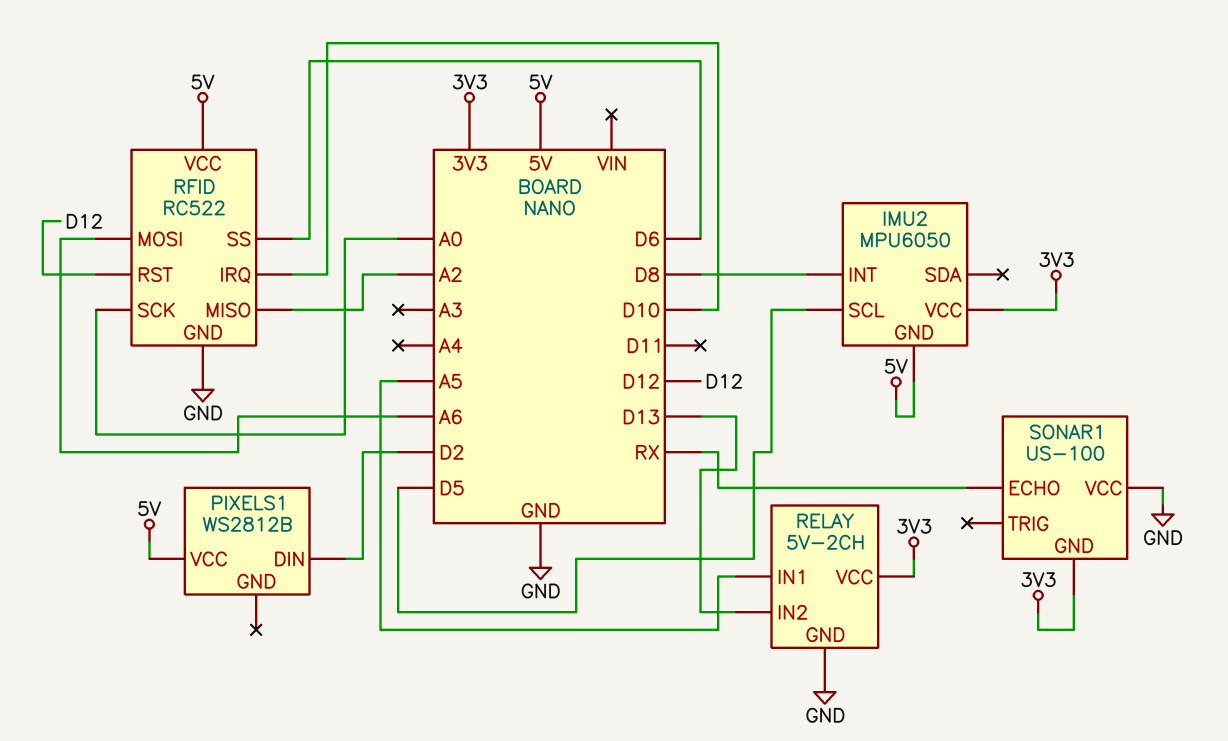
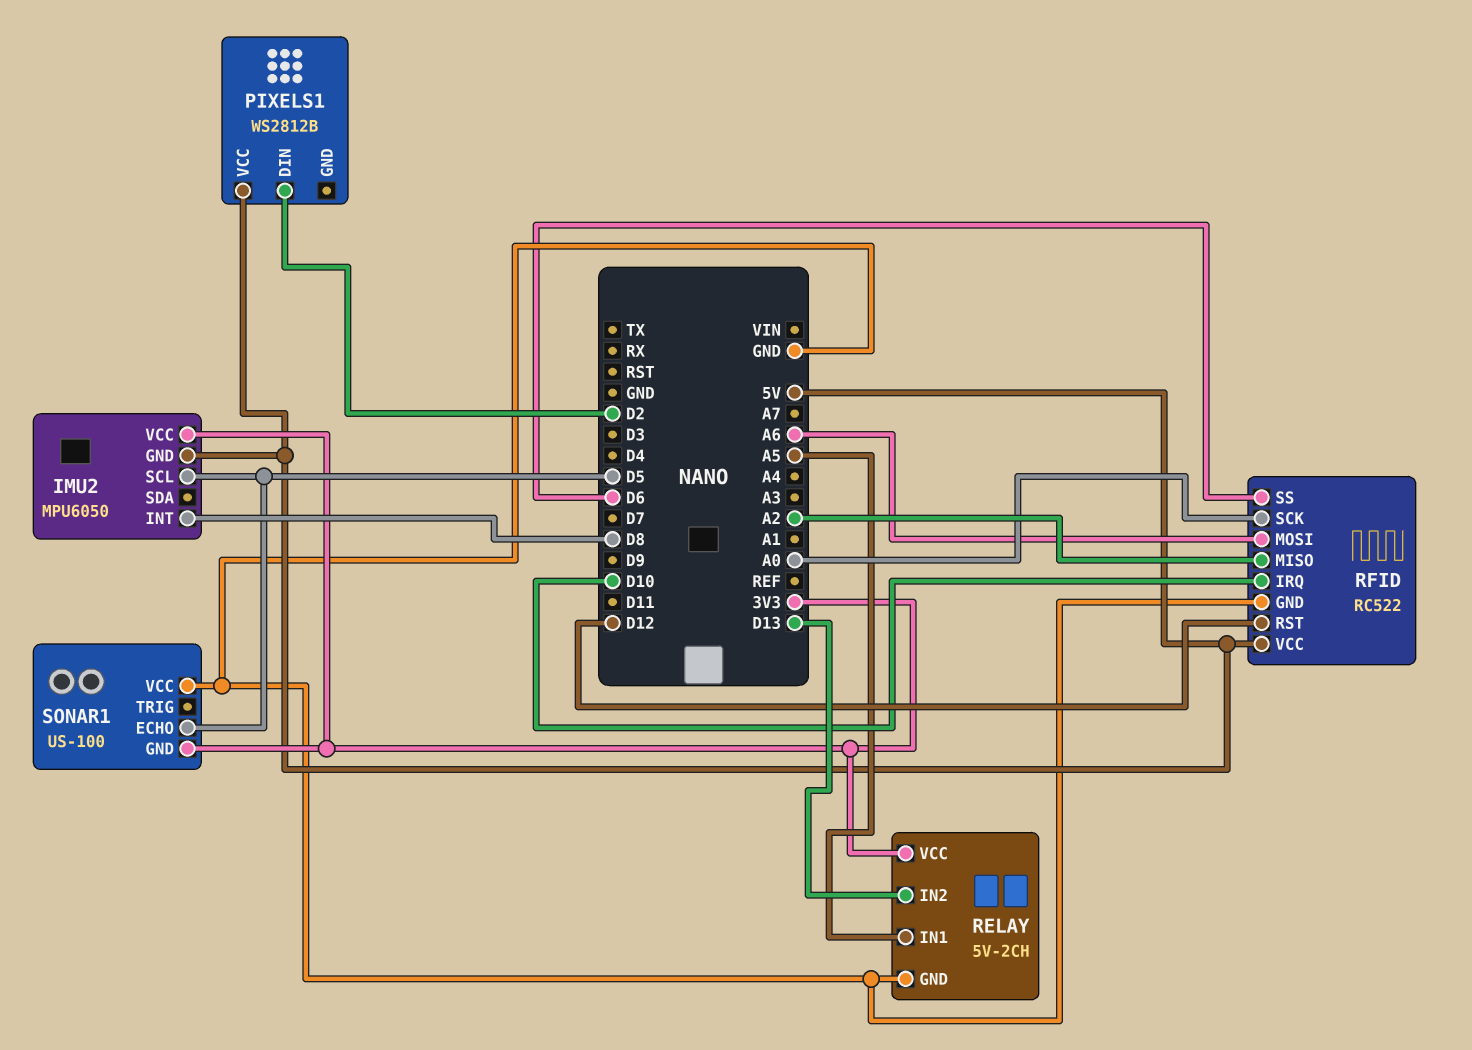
SONAR1 pin ECHO: RX -> D5

